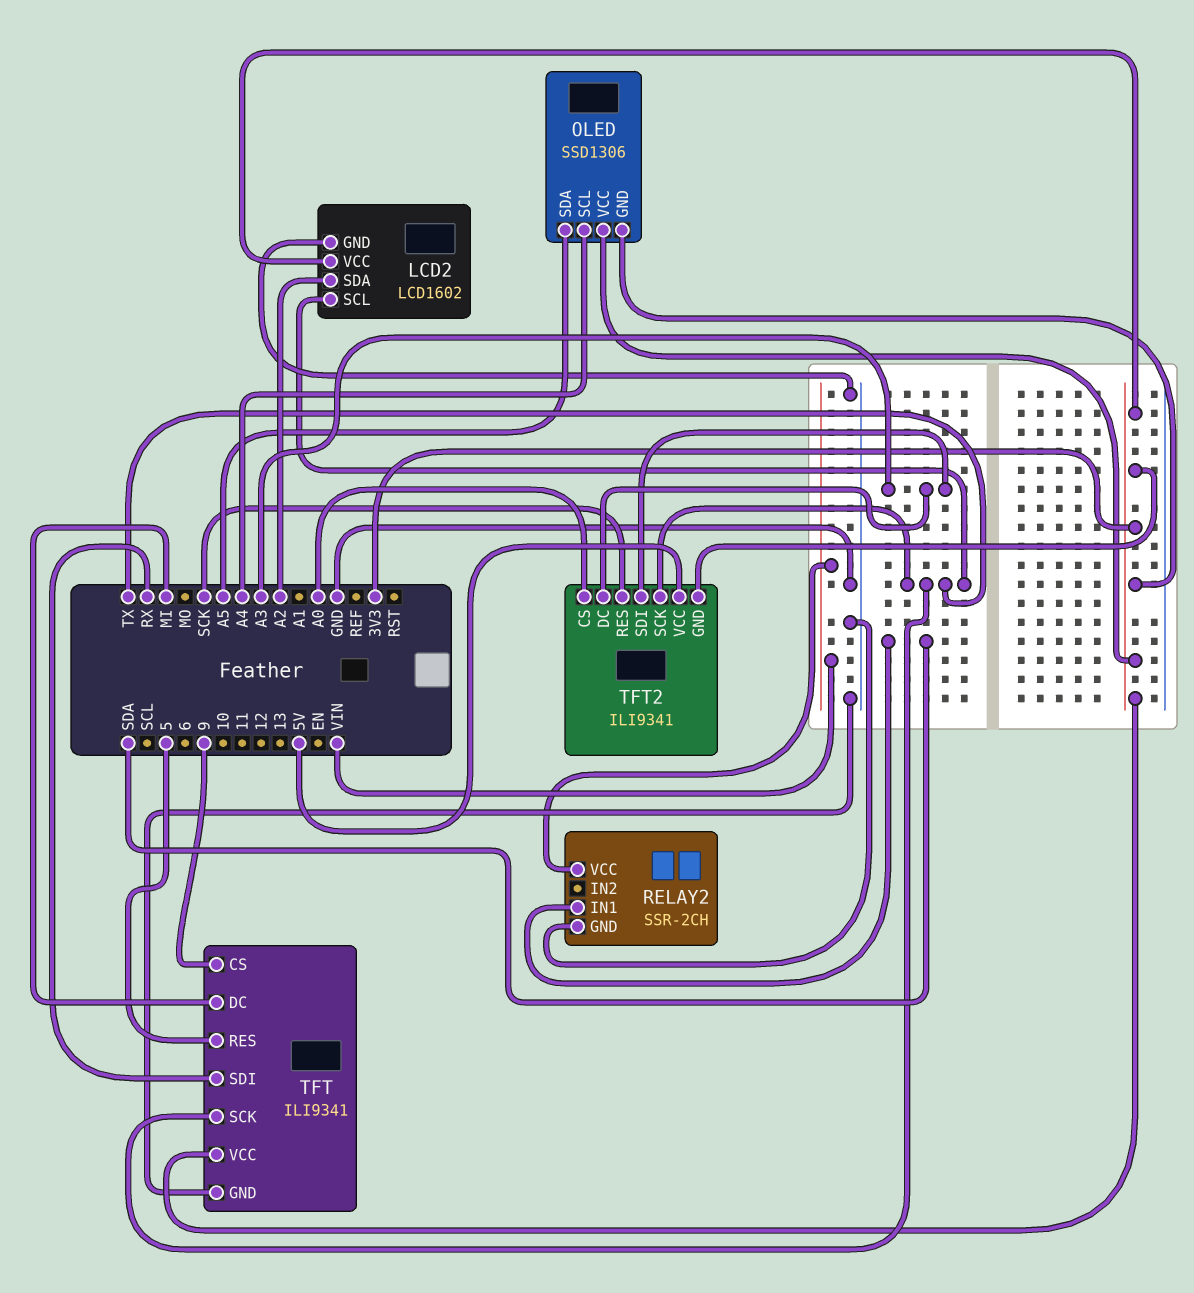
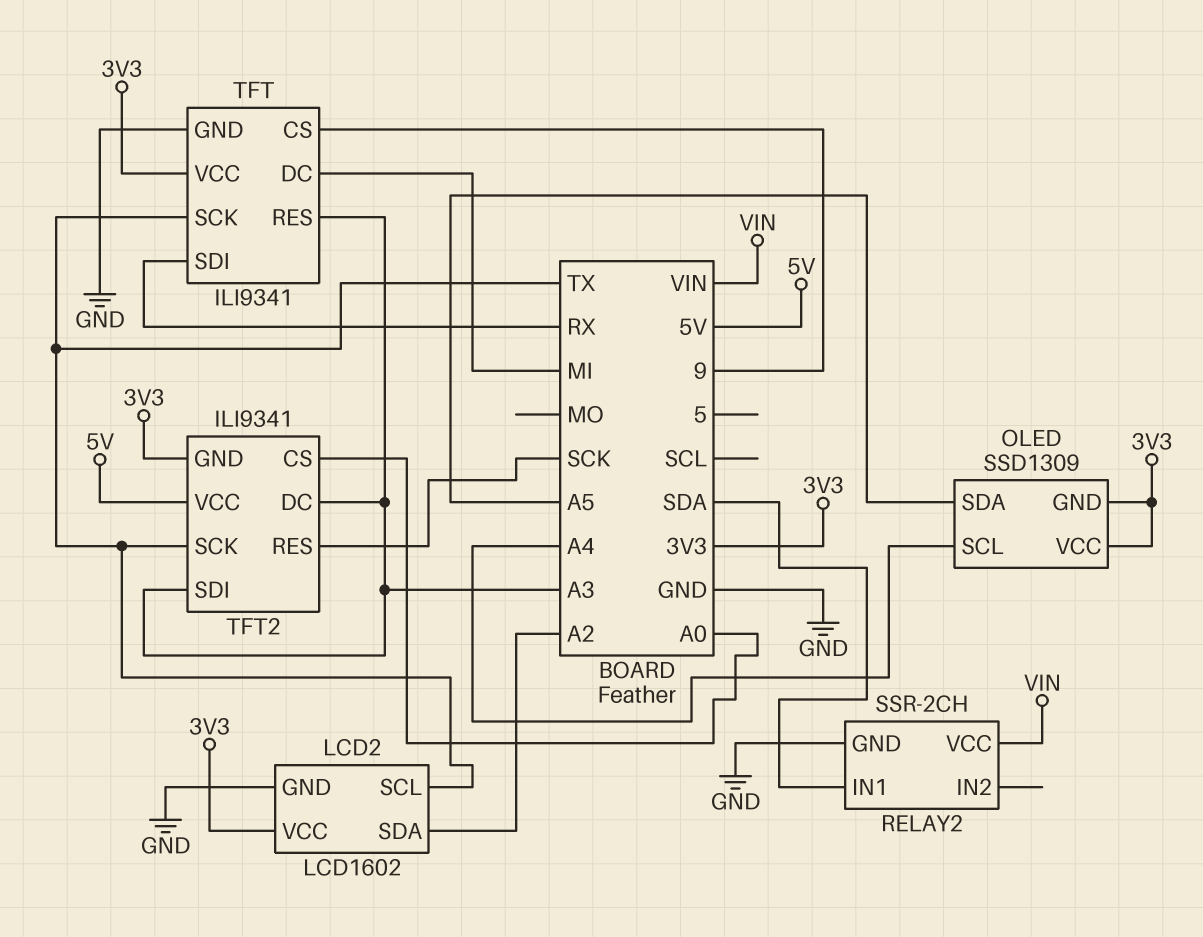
OLED: SSD1306 -> SSD1309
TFT pin RES: 5 -> A3

